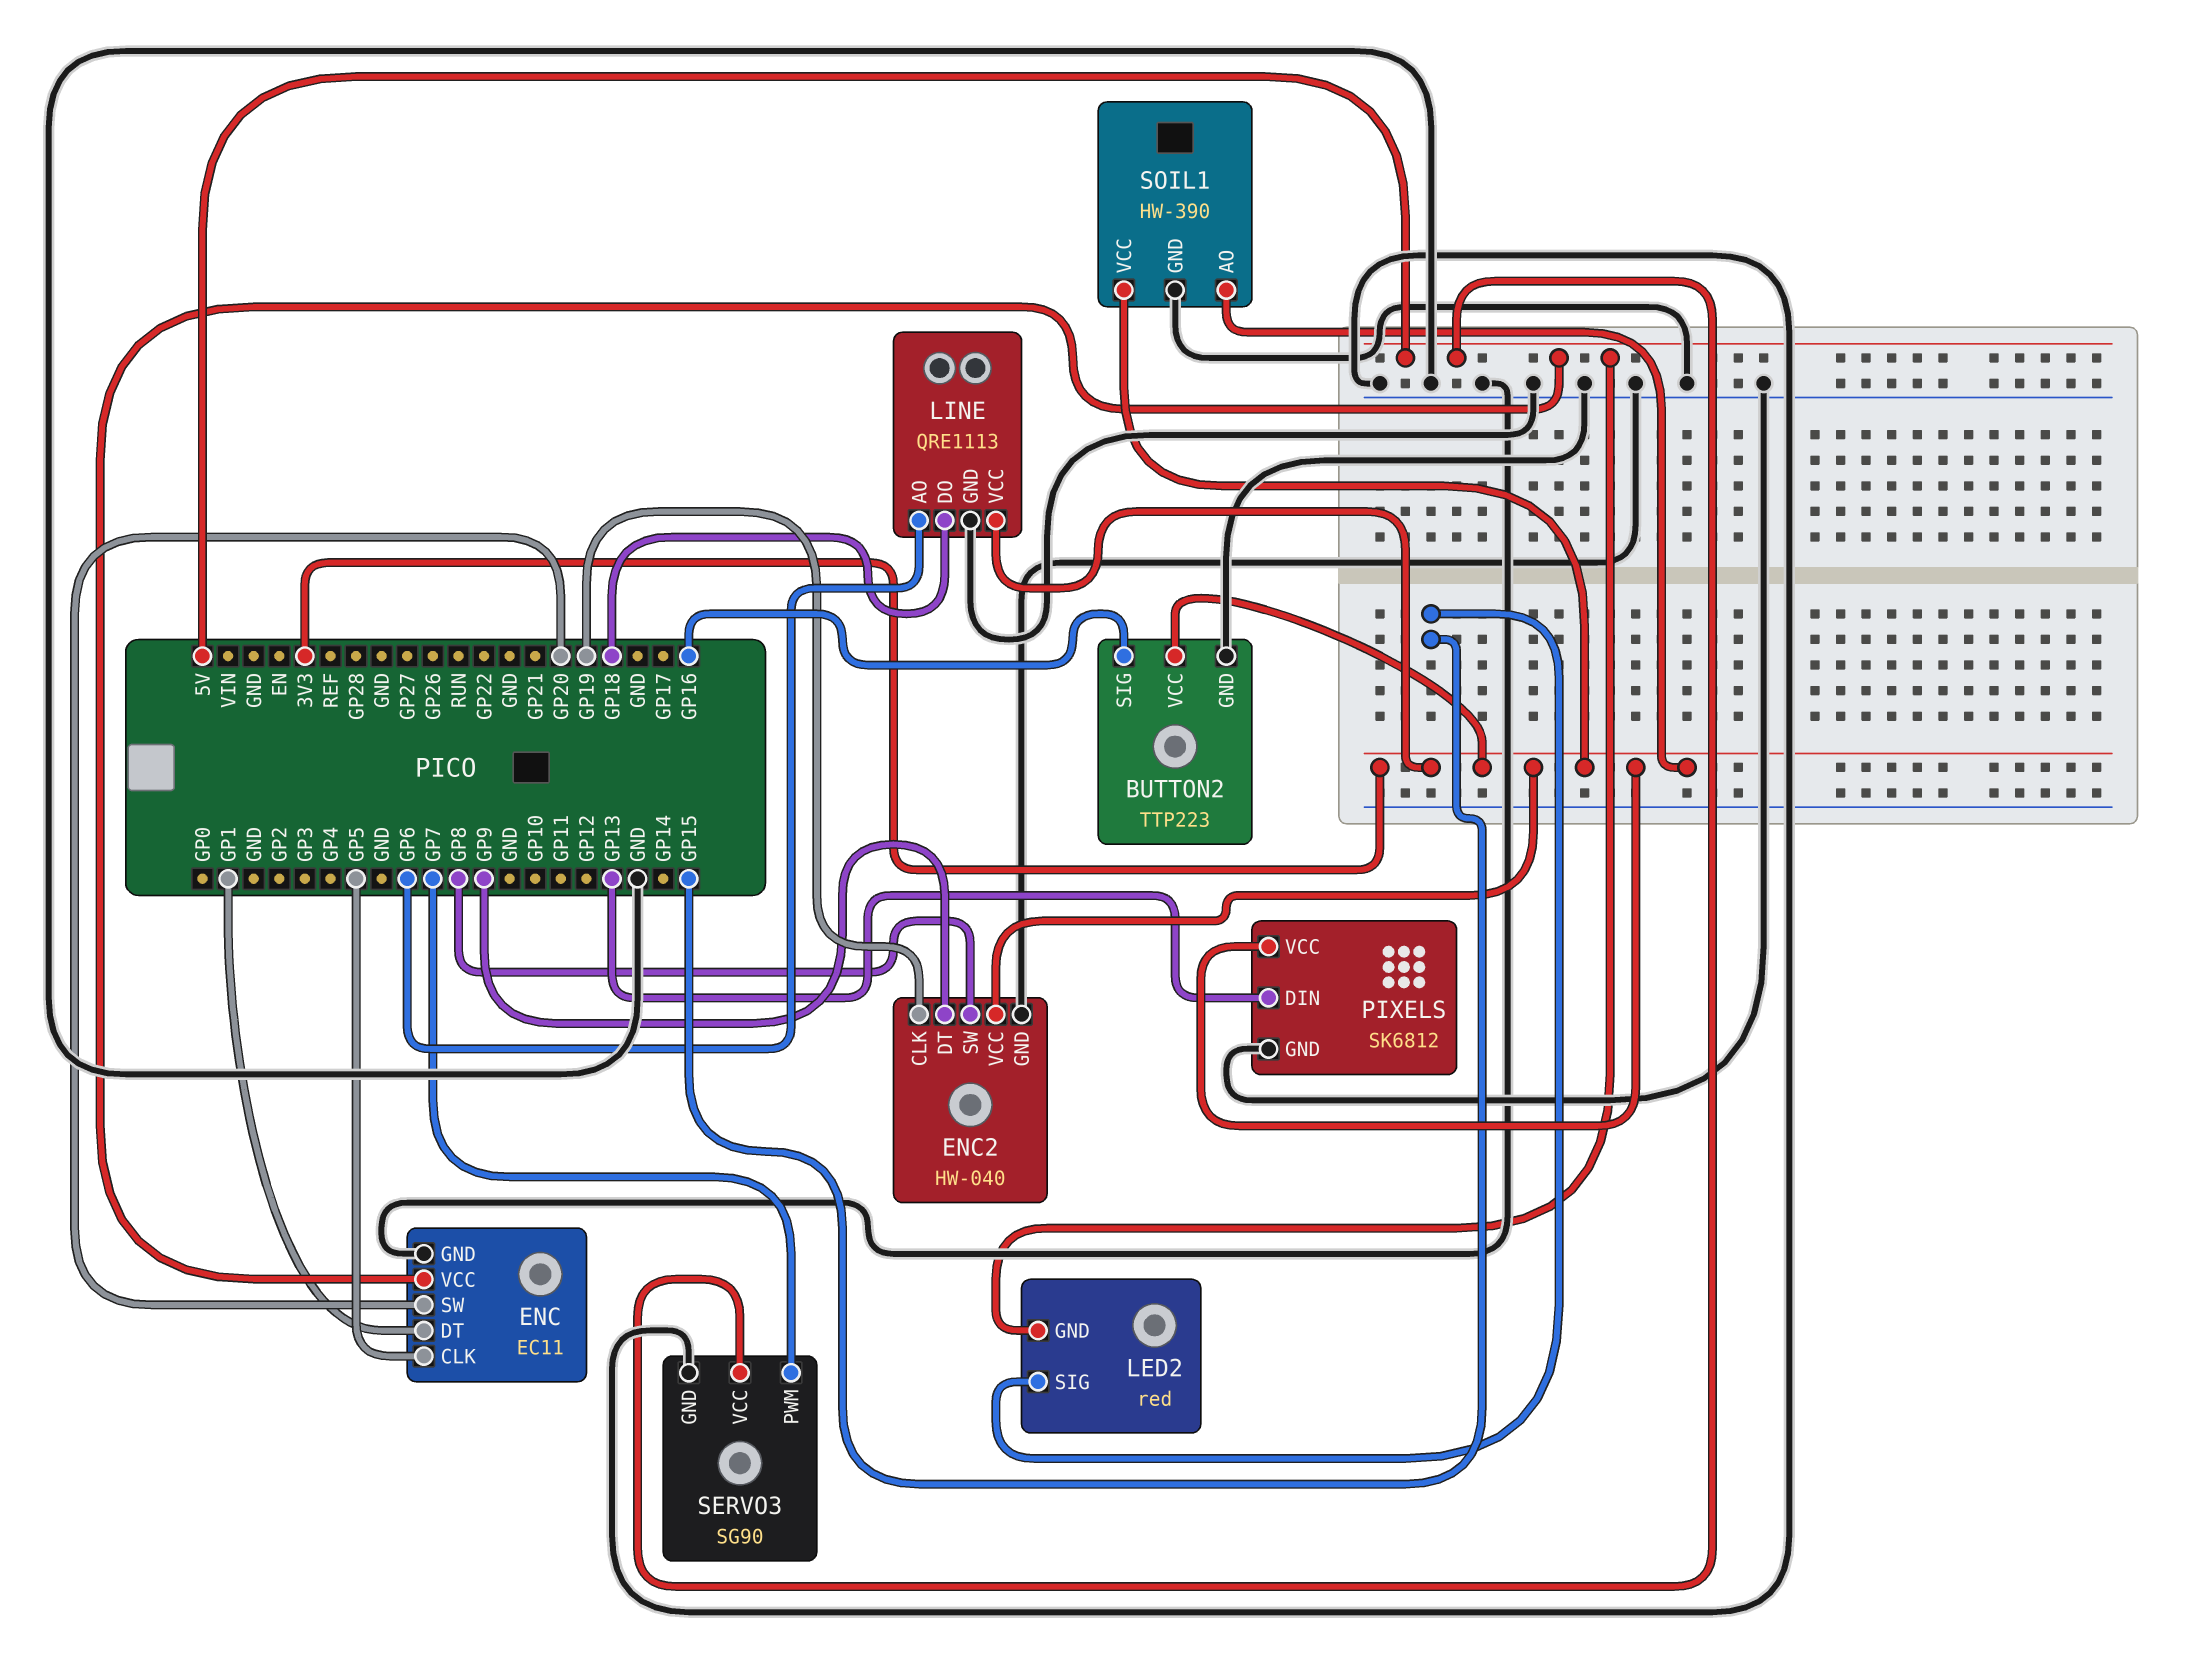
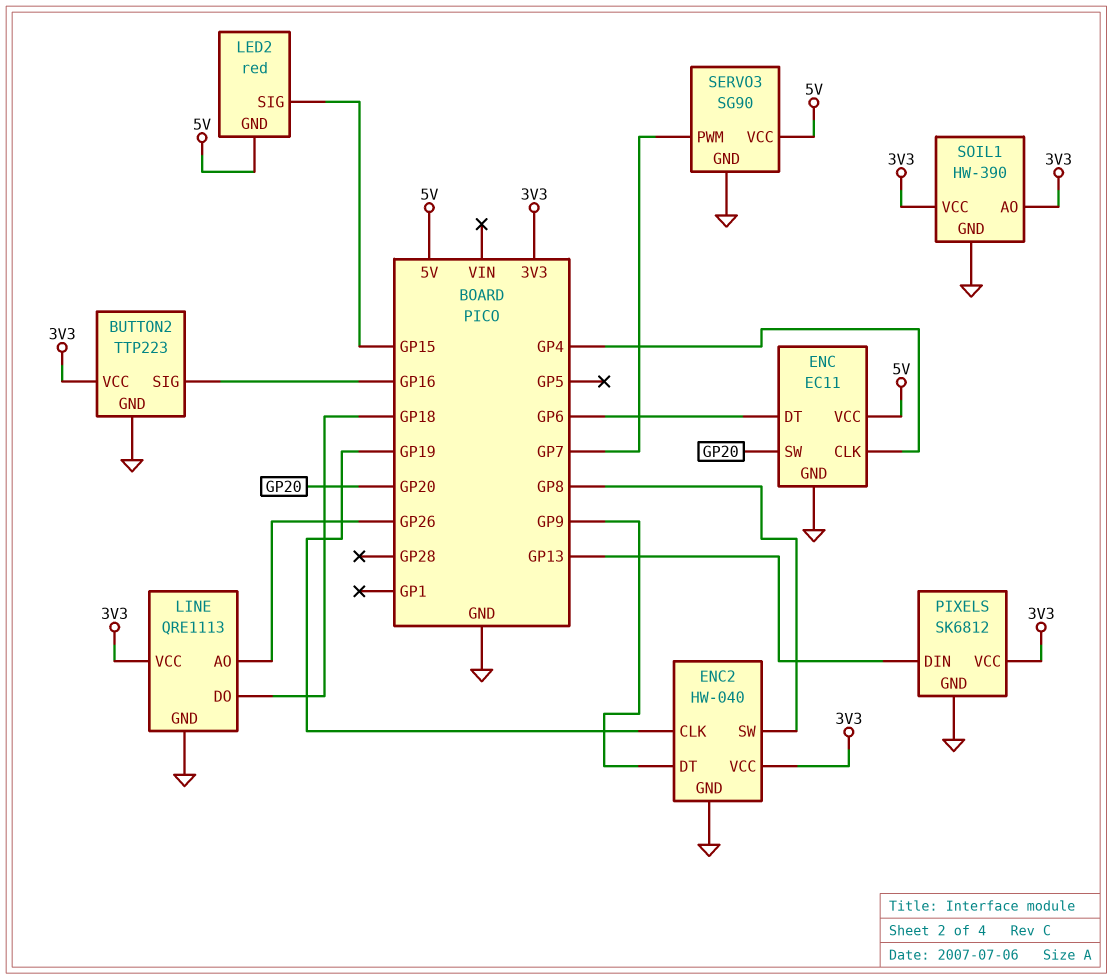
ENC pin CLK: GP5 -> GP4
ENC pin DT: GP1 -> GP6
LINE pin AO: GP6 -> GP26

